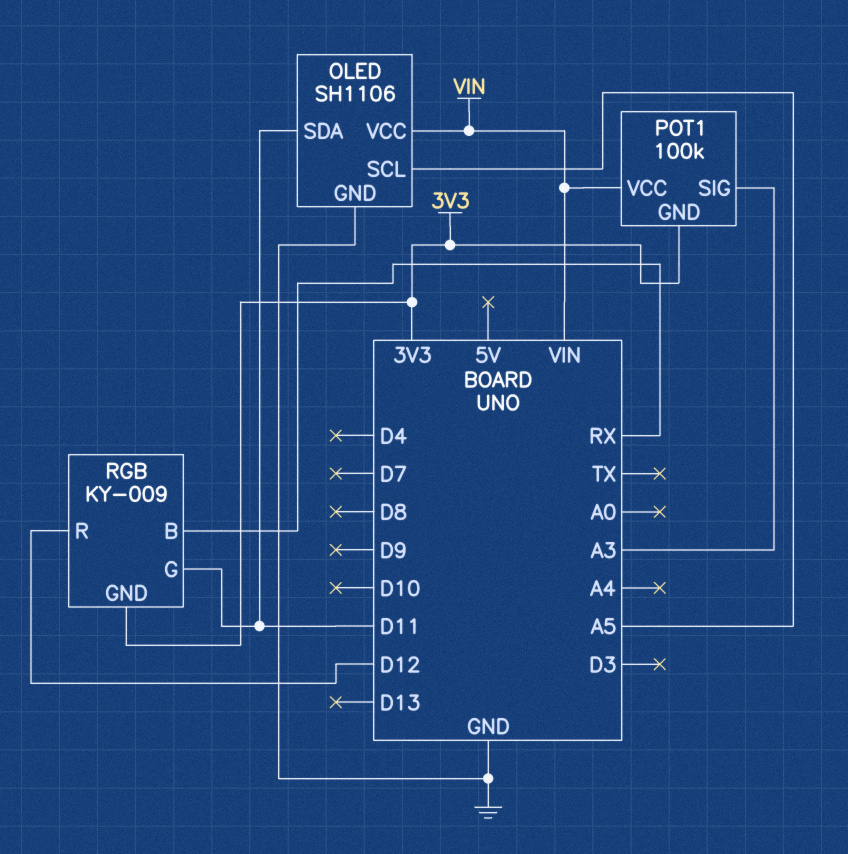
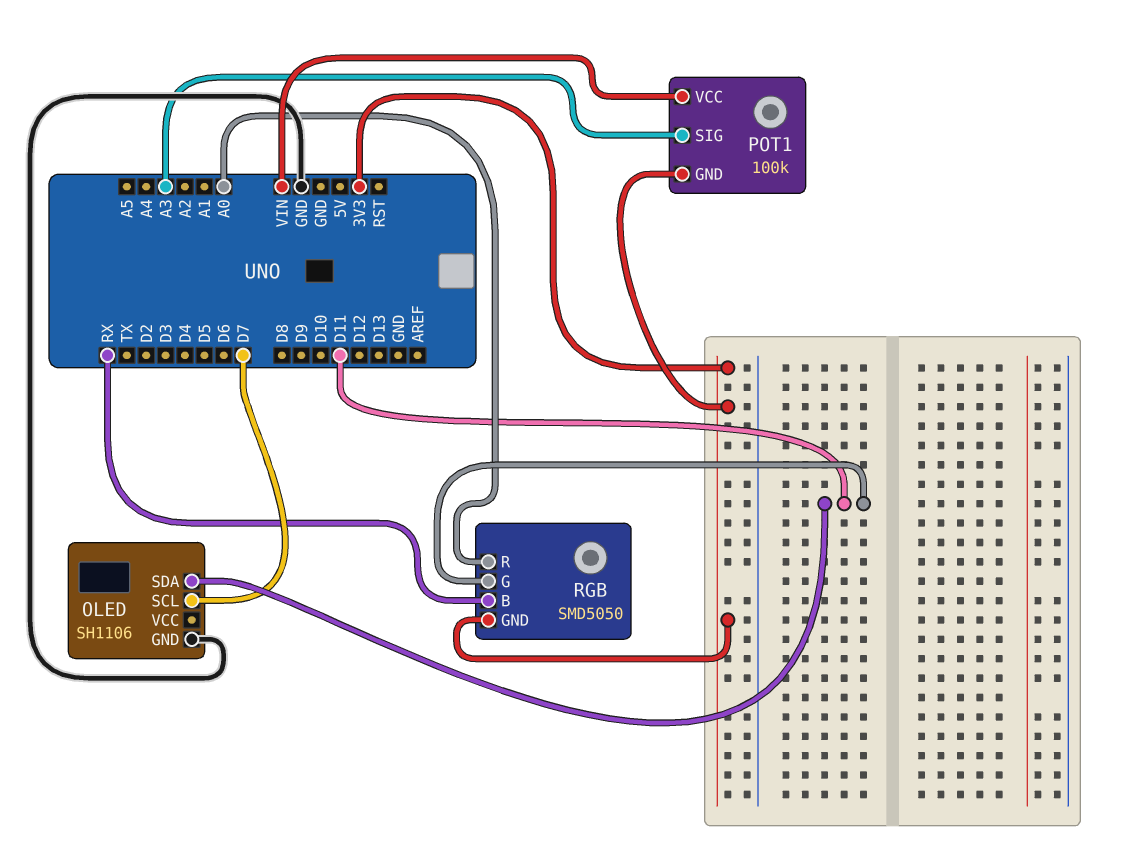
OLED pin SCL: A5 -> D7
OLED pin VCC: VIN -> none
RGB: KY-009 -> SMD5050
RGB pin R: D12 -> A0

